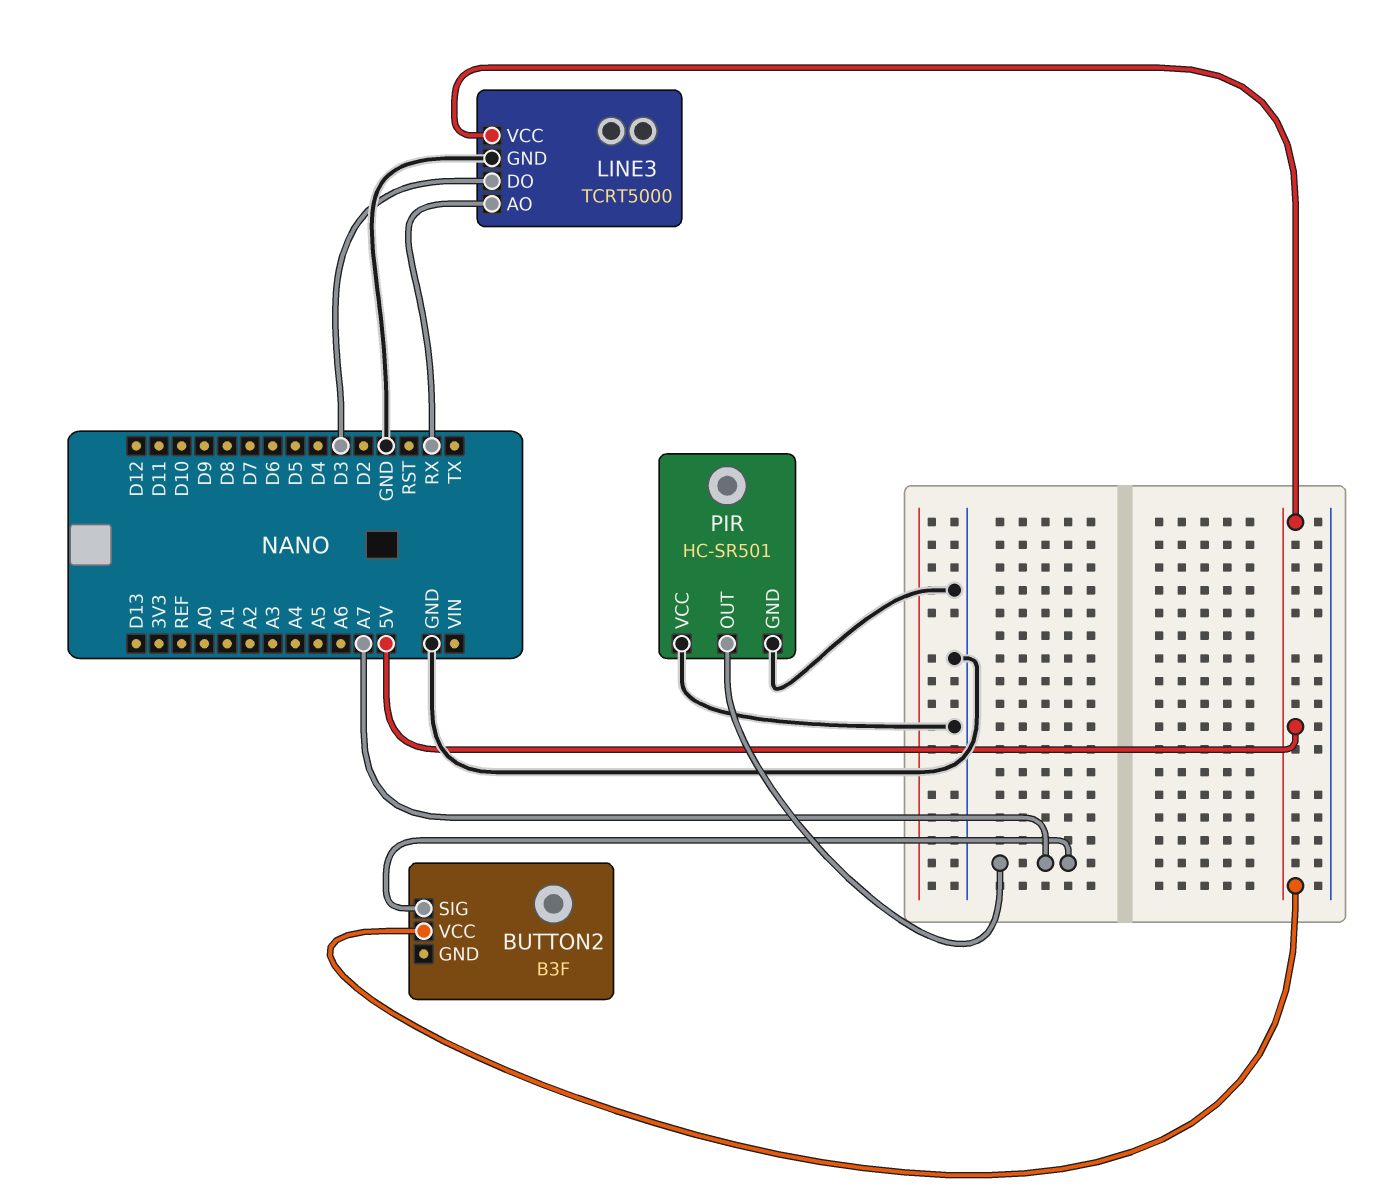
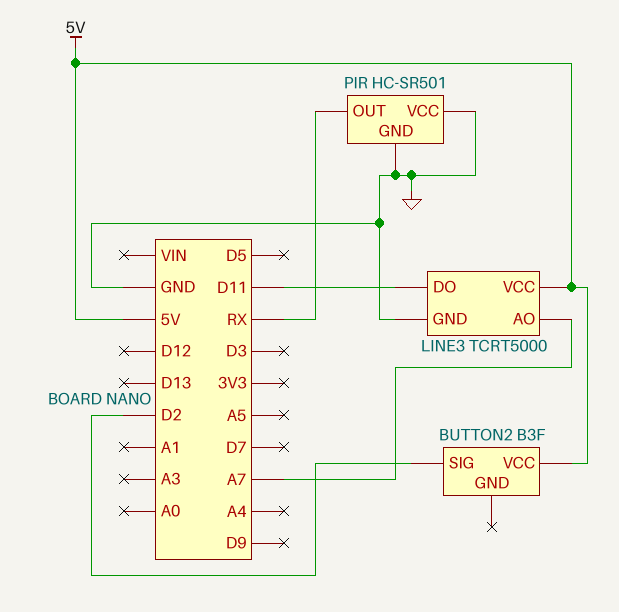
BUTTON2 pin SIG: A7 -> D2
LINE3 pin AO: RX -> A7
LINE3 pin DO: D3 -> D11
PIR pin OUT: A7 -> RX

